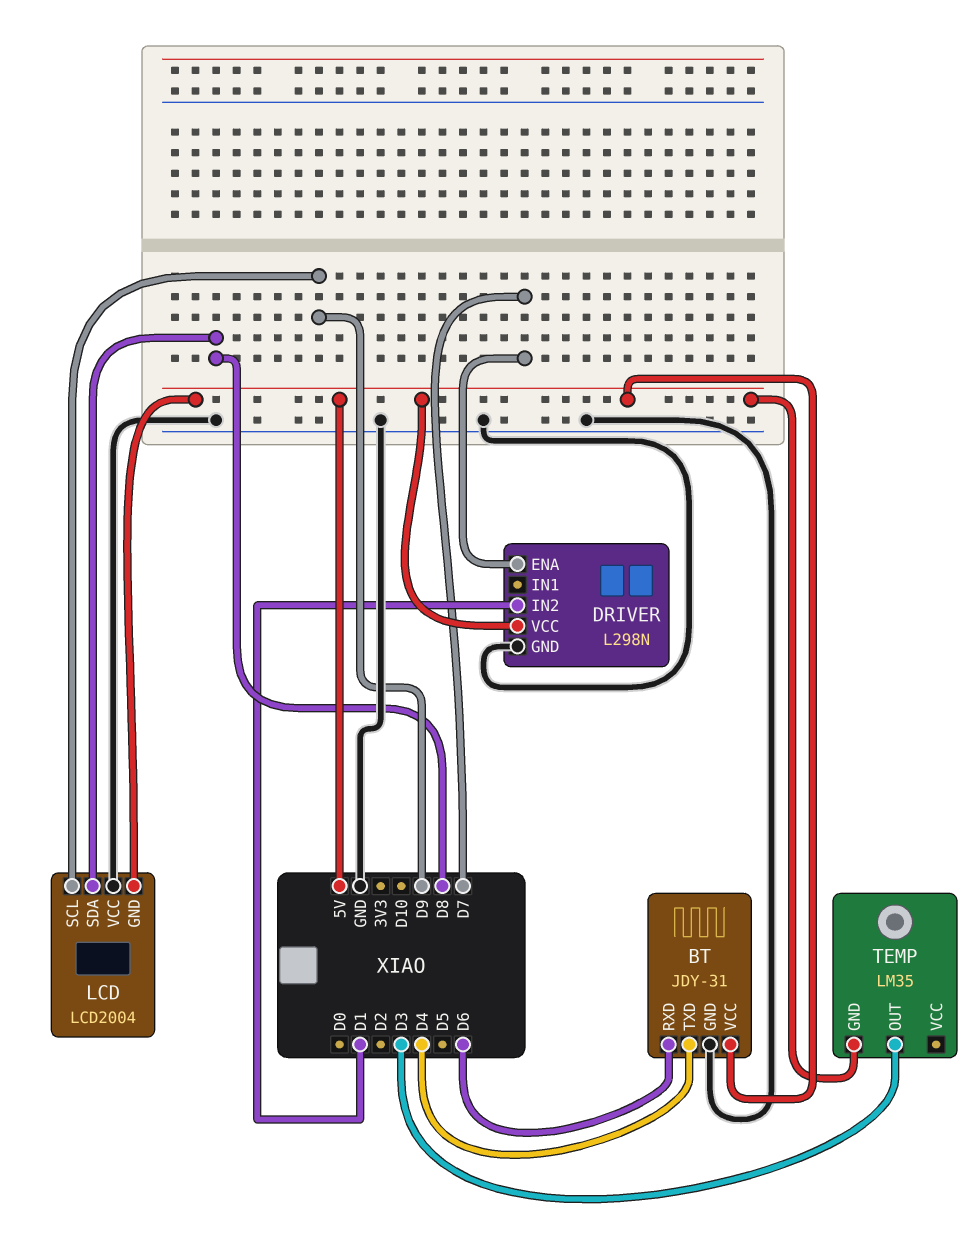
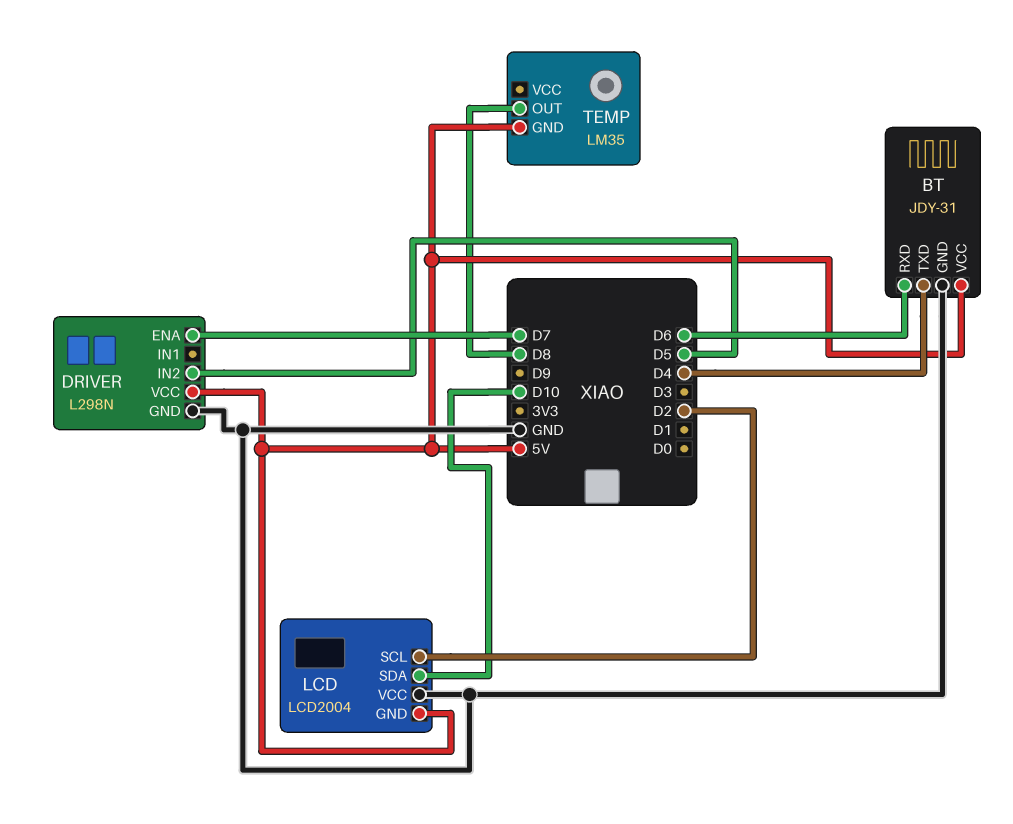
DRIVER pin IN2: D1 -> D5
LCD pin SCL: D9 -> D2
LCD pin SDA: D8 -> D10
TEMP pin OUT: D3 -> D8

